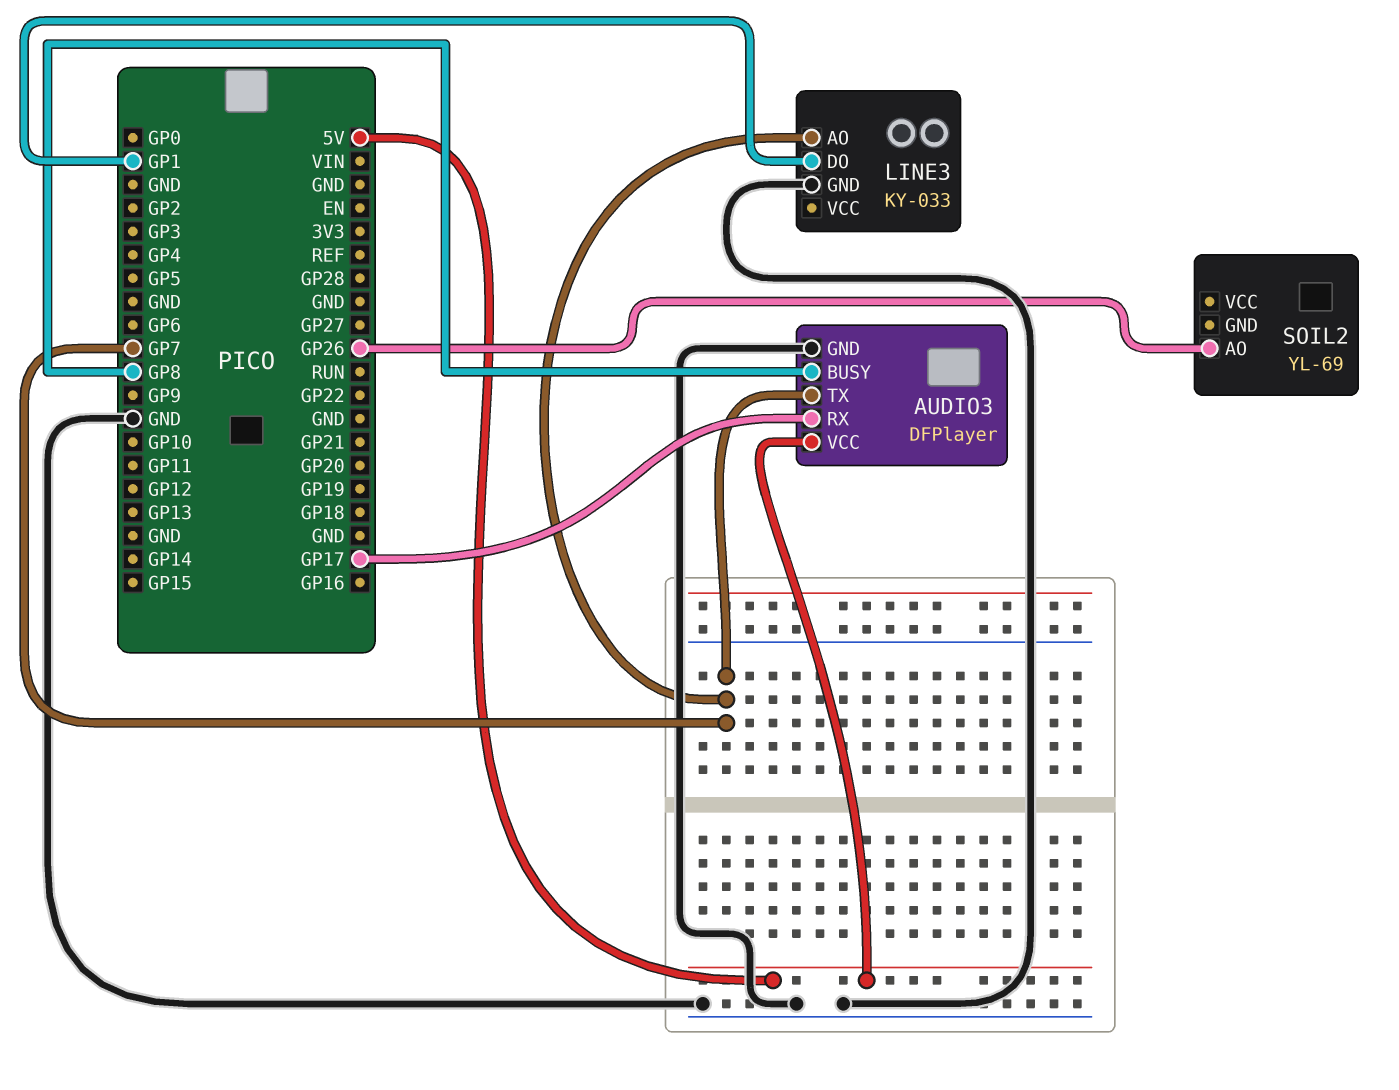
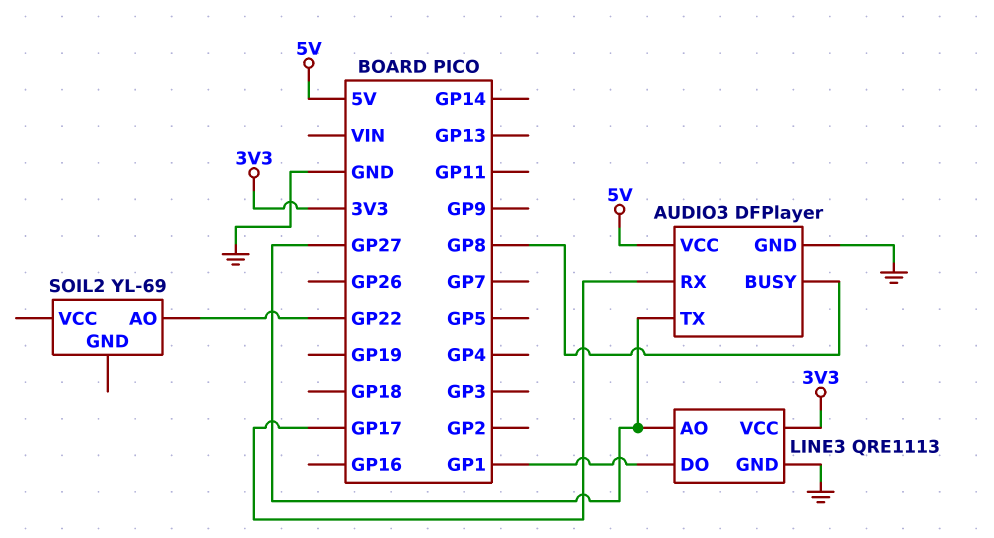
AUDIO3 pin TX: GP7 -> GP27
LINE3: KY-033 -> QRE1113
LINE3 pin AO: GP7 -> GP27
LINE3 pin VCC: none -> 3V3
SOIL2 pin AO: GP26 -> GP22

